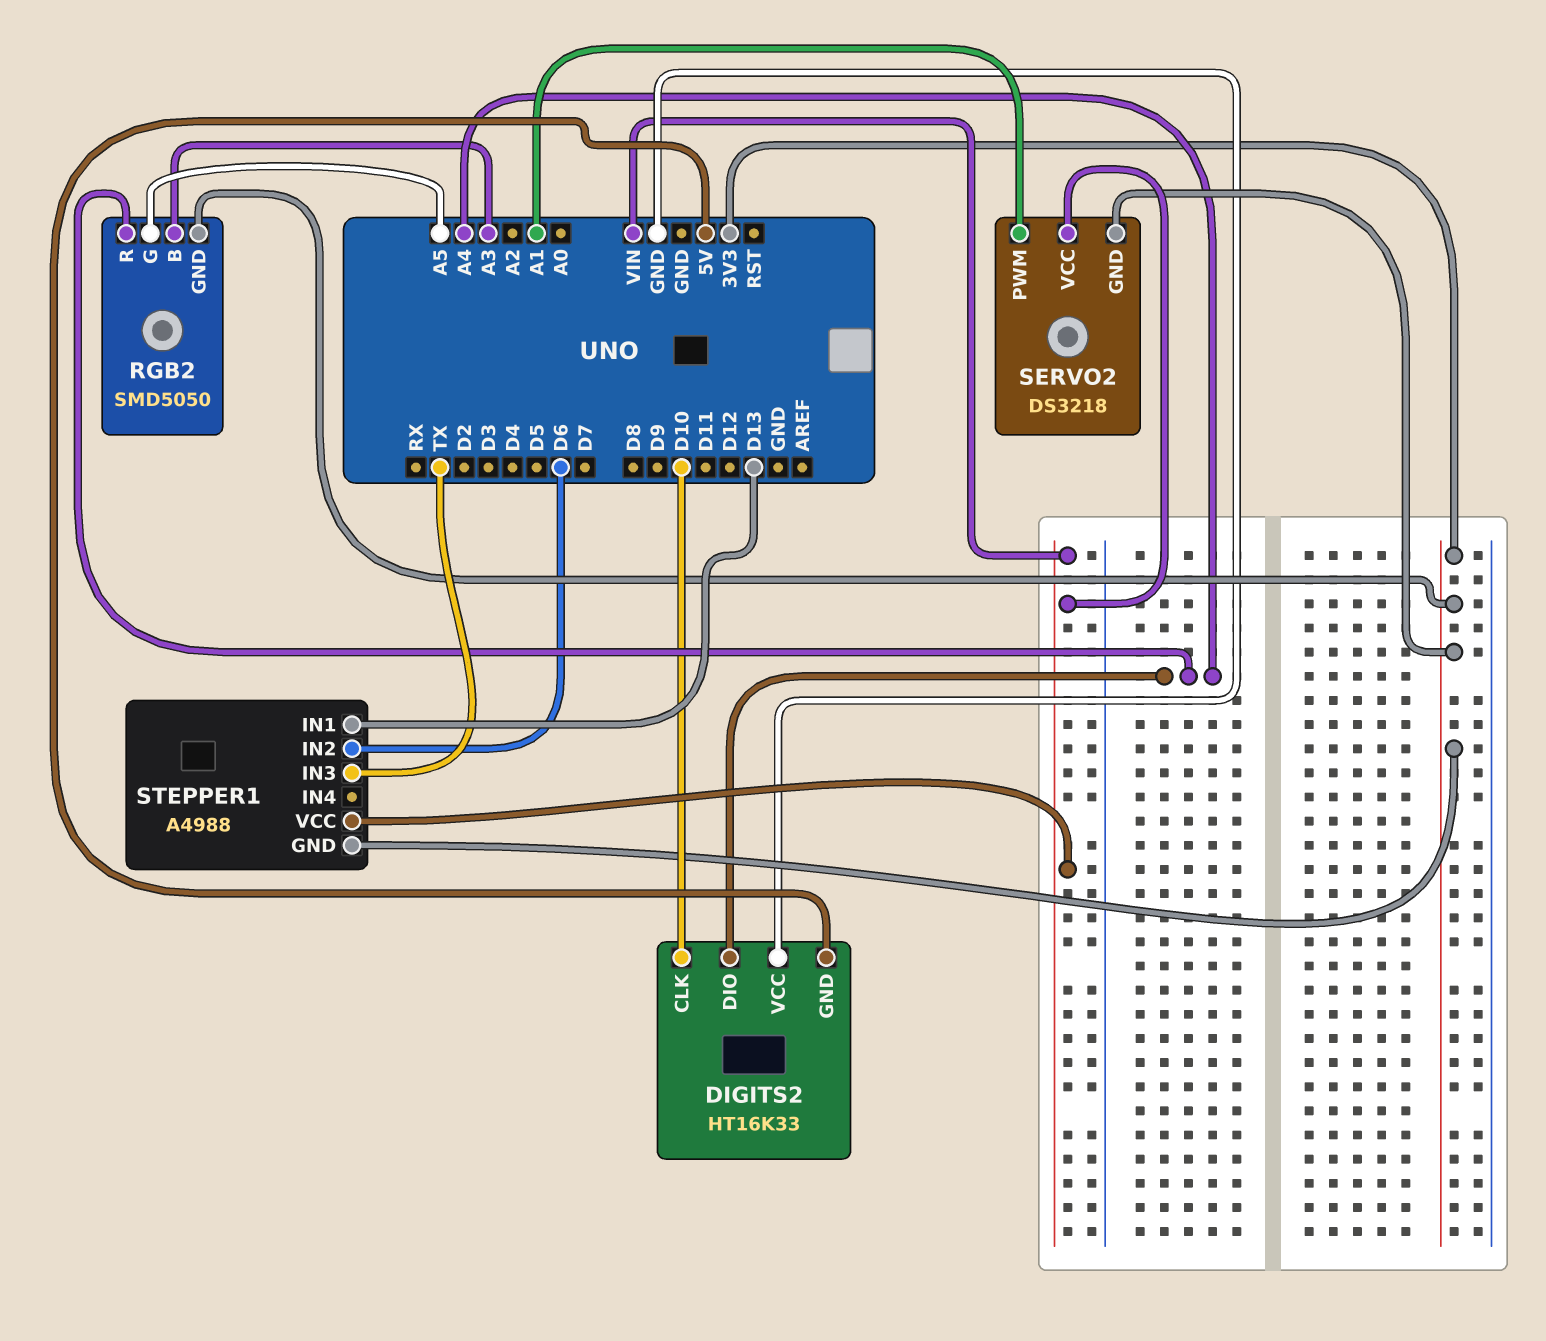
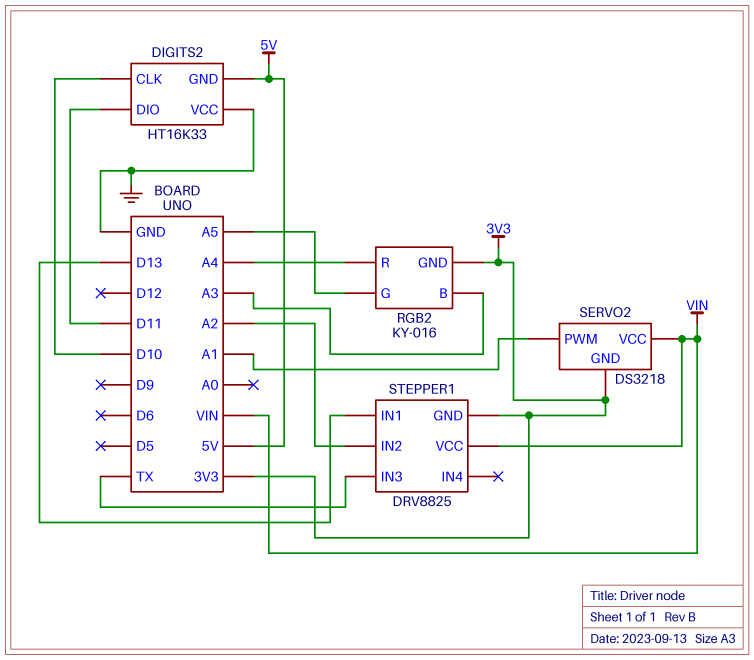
DIGITS2 pin DIO: A4 -> D11
RGB2: SMD5050 -> KY-016
STEPPER1: A4988 -> DRV8825
STEPPER1 pin IN2: D6 -> A2

